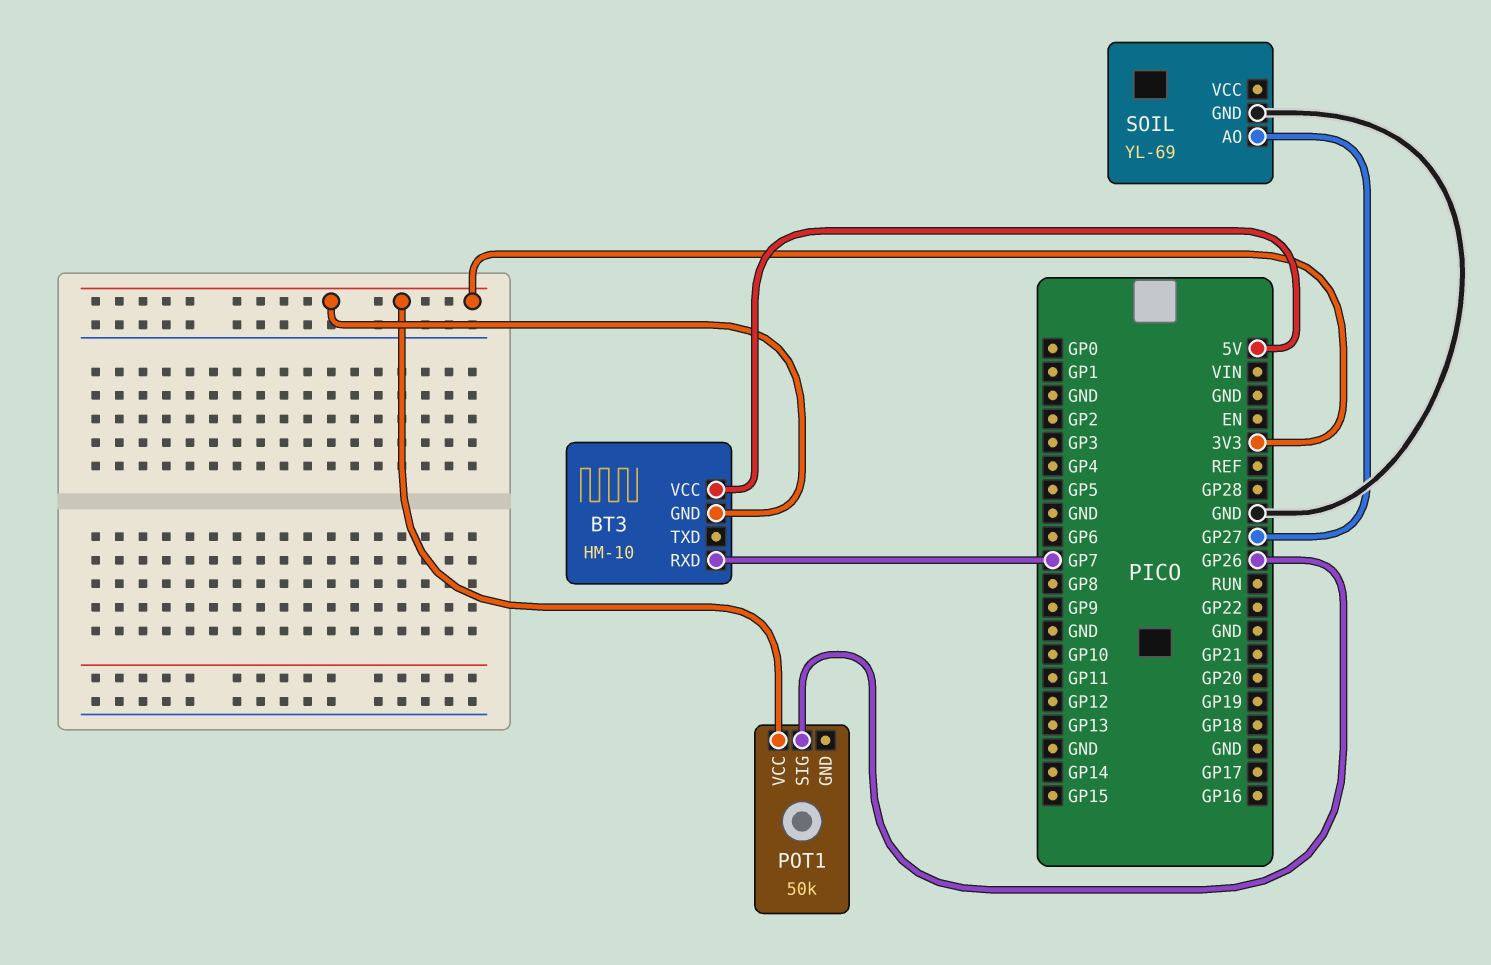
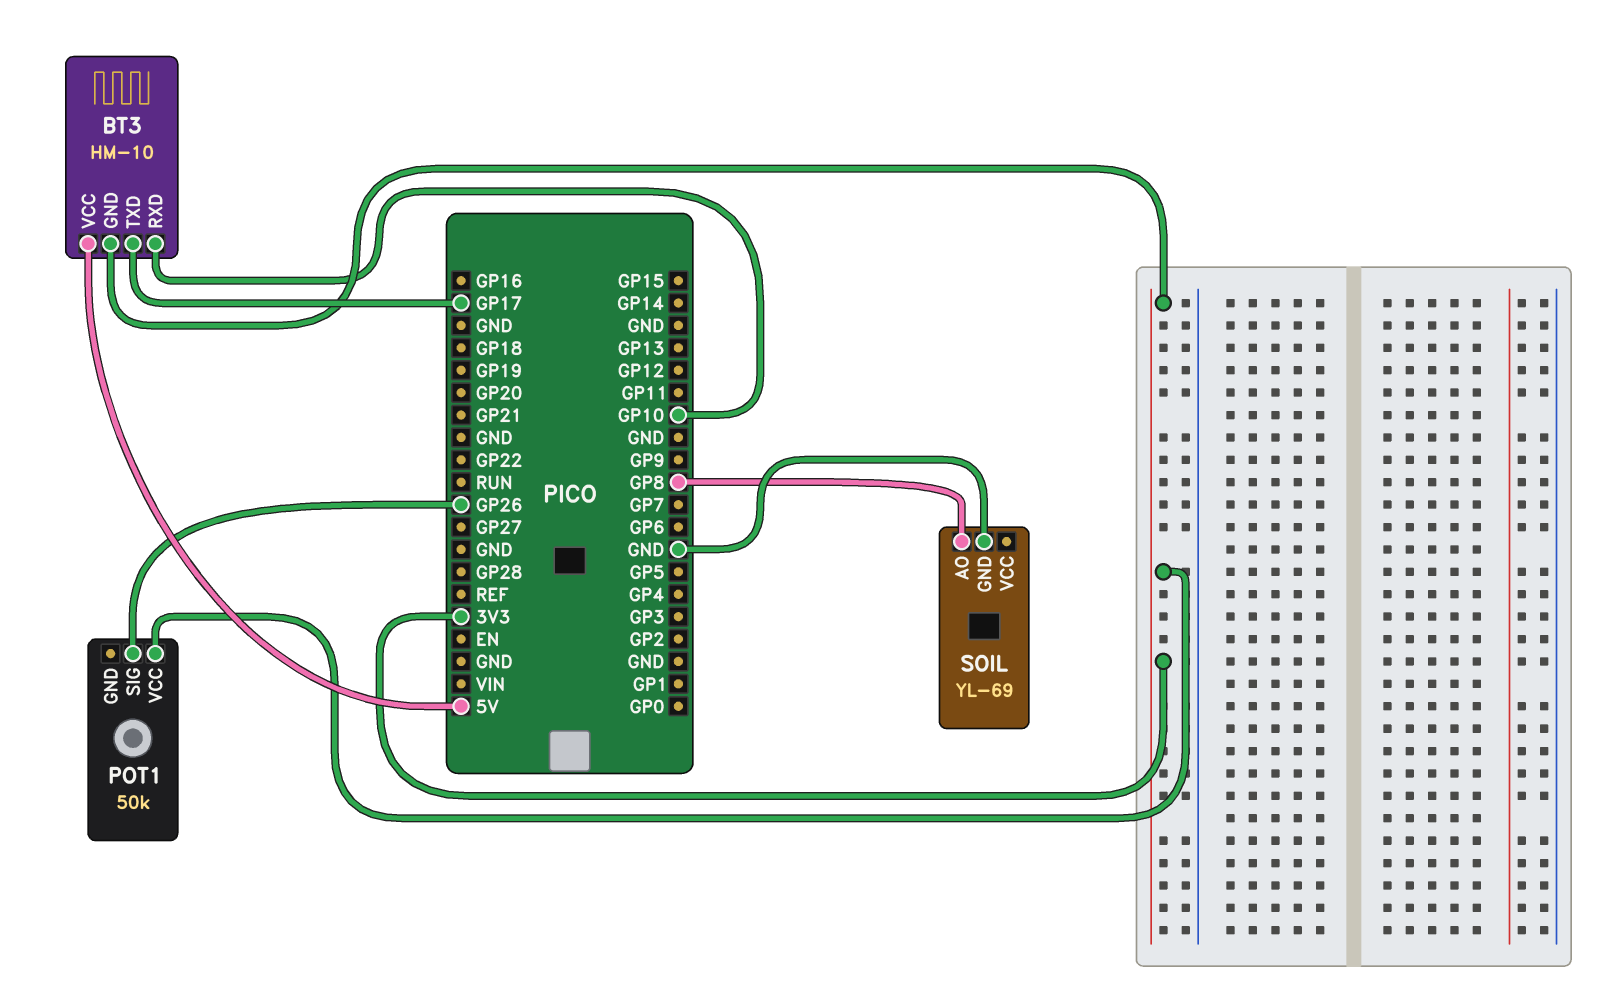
BT3 pin RXD: GP7 -> GP10
BT3 pin TXD: none -> GP17
SOIL pin AO: GP27 -> GP8

